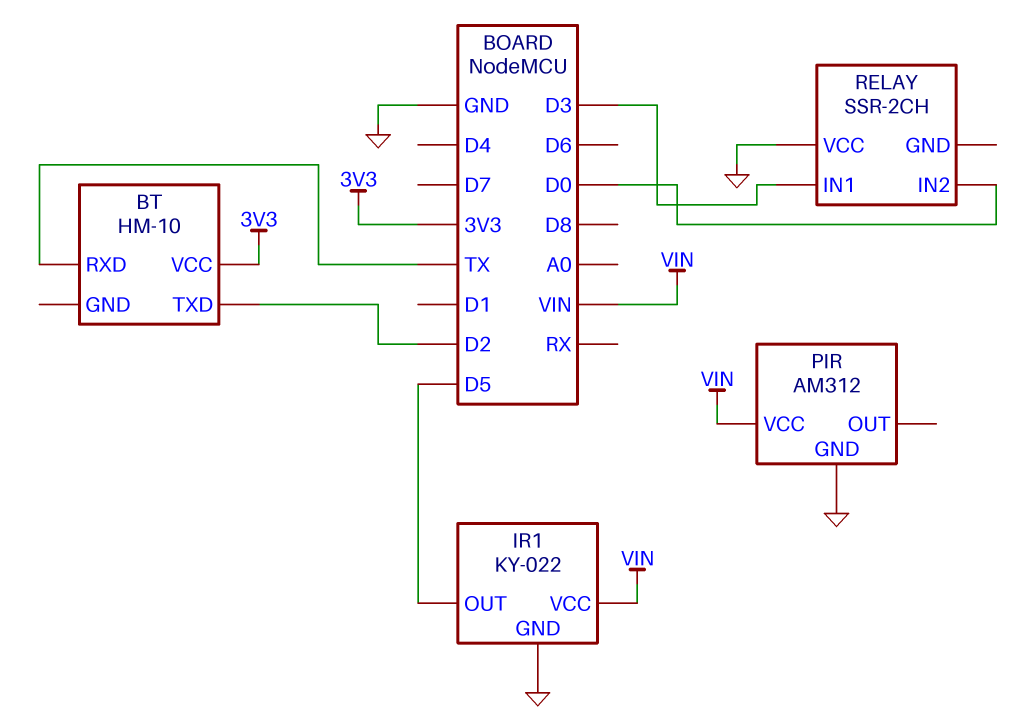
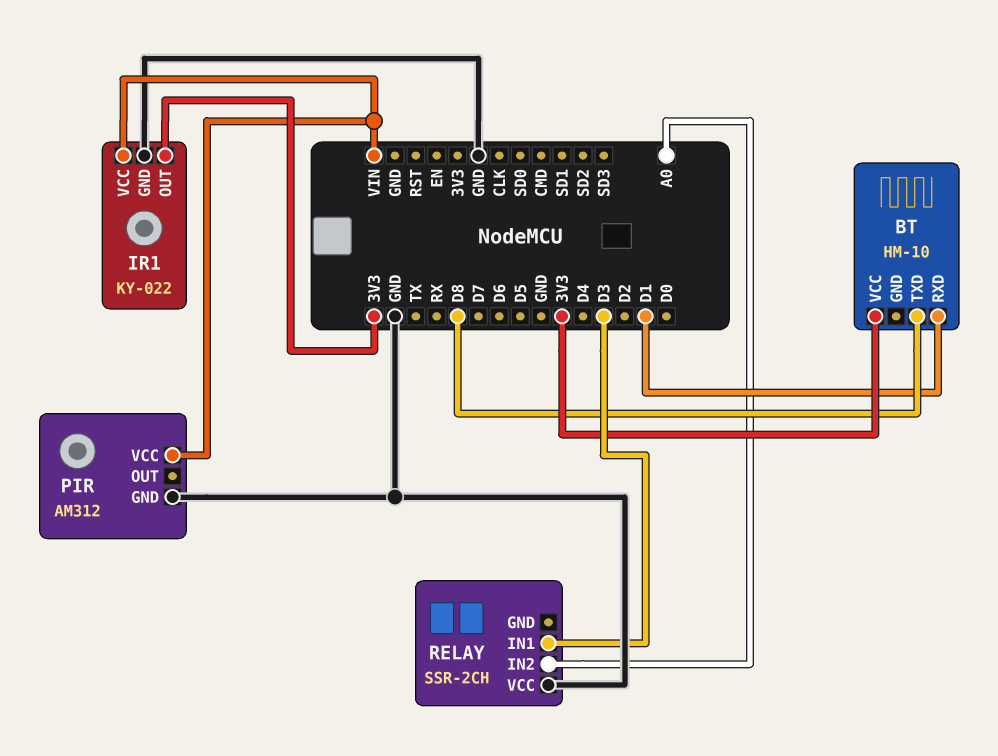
BT pin RXD: TX -> D1
BT pin TXD: D2 -> D8
IR1 pin OUT: D5 -> 3V3
RELAY pin IN2: D0 -> A0

